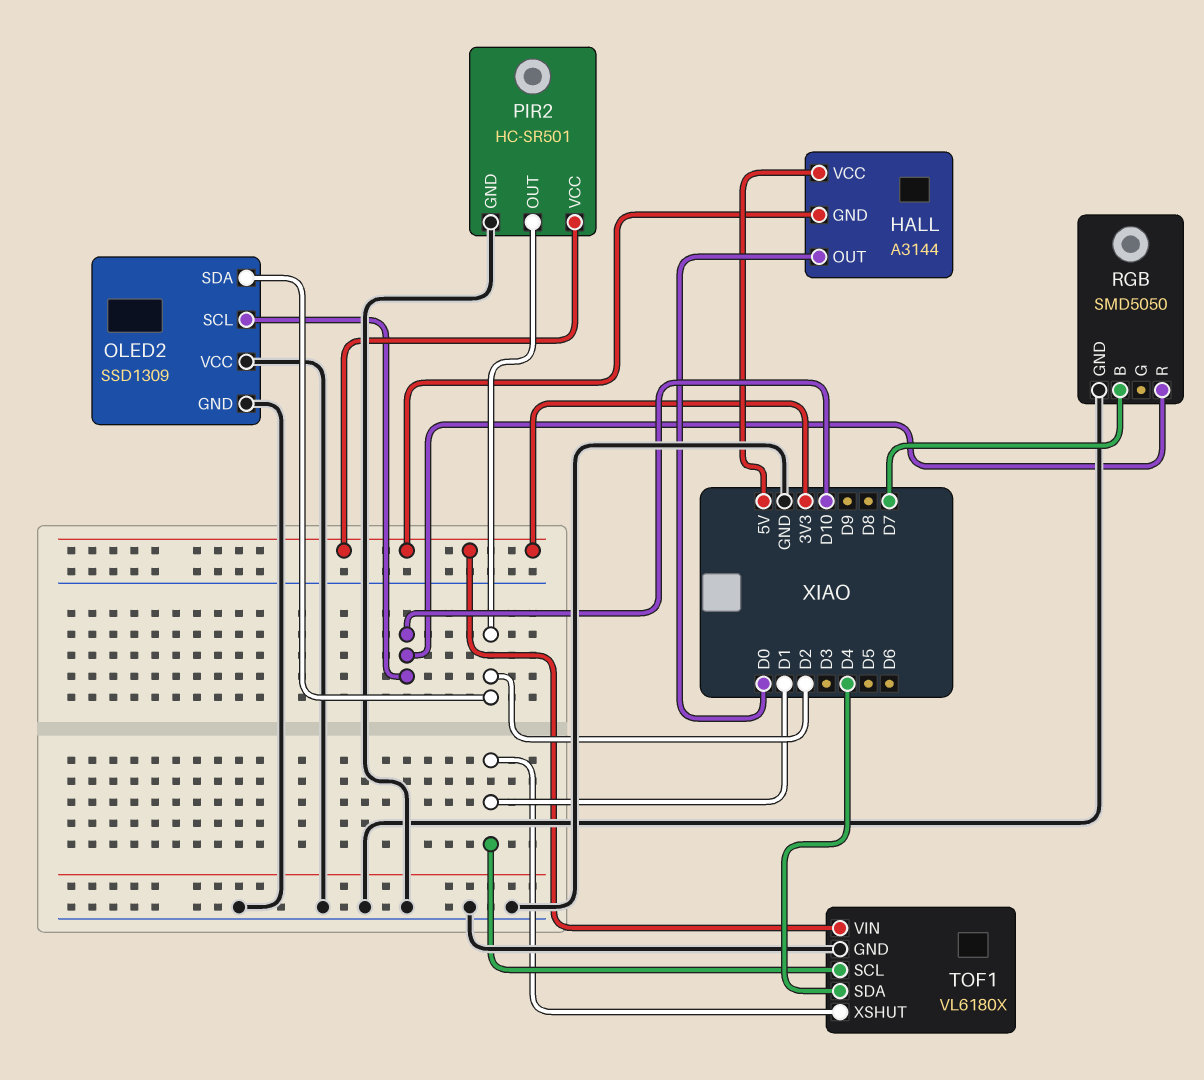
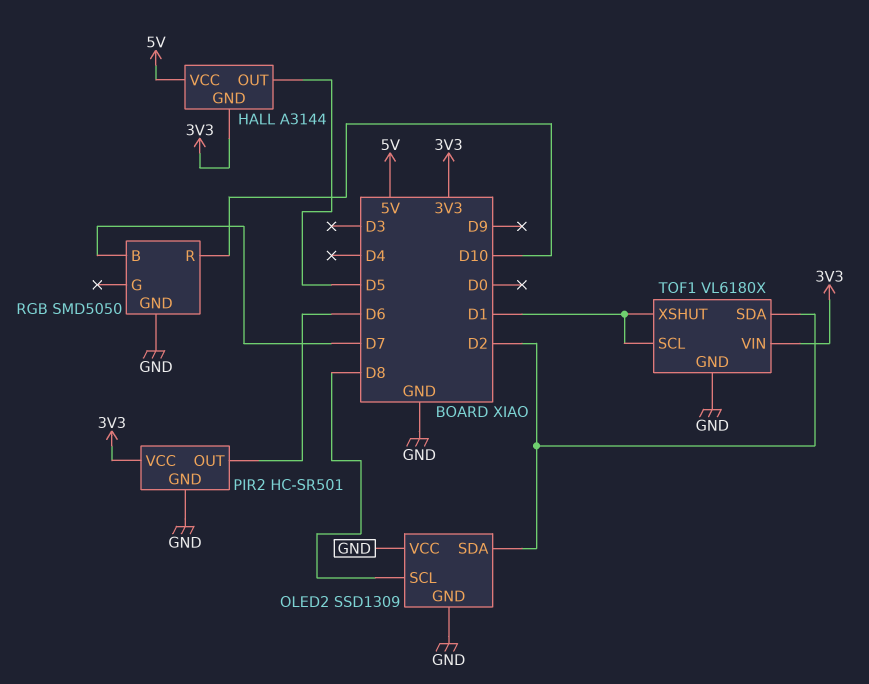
HALL pin OUT: D0 -> D5
OLED2 pin SCL: D10 -> D8
PIR2 pin OUT: D2 -> D6
TOF1 pin SDA: D4 -> D2

